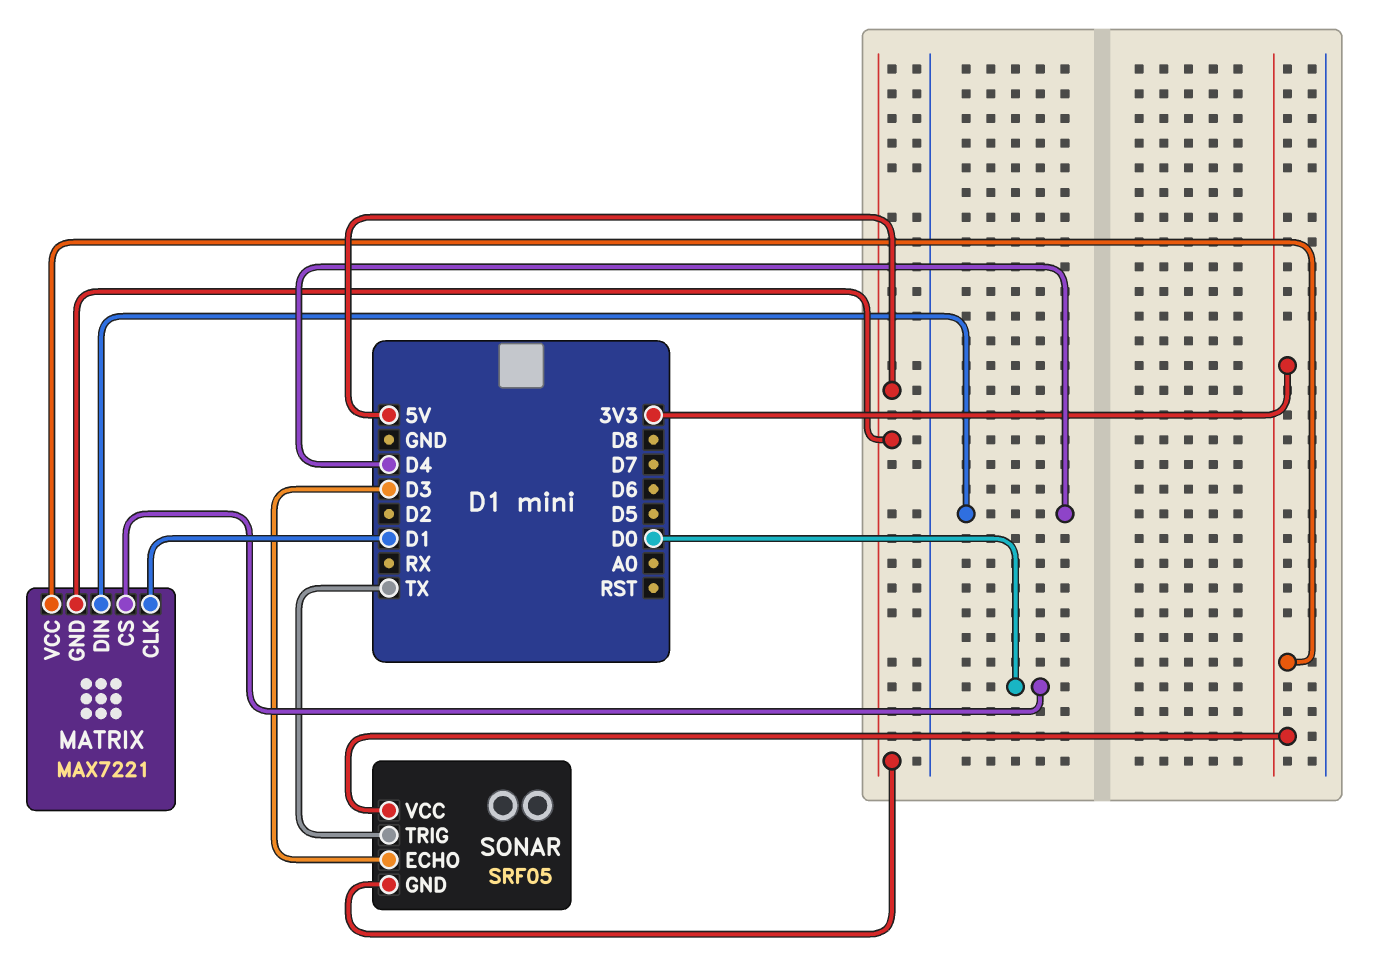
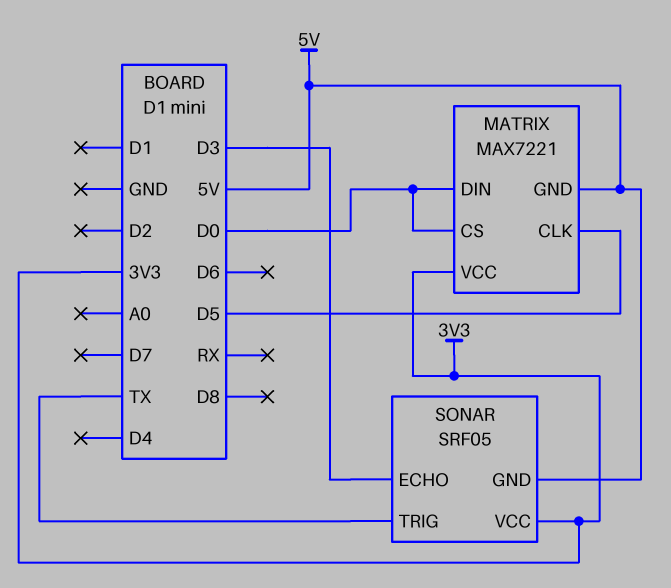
MATRIX pin CLK: D1 -> D5
MATRIX pin DIN: D4 -> D0

